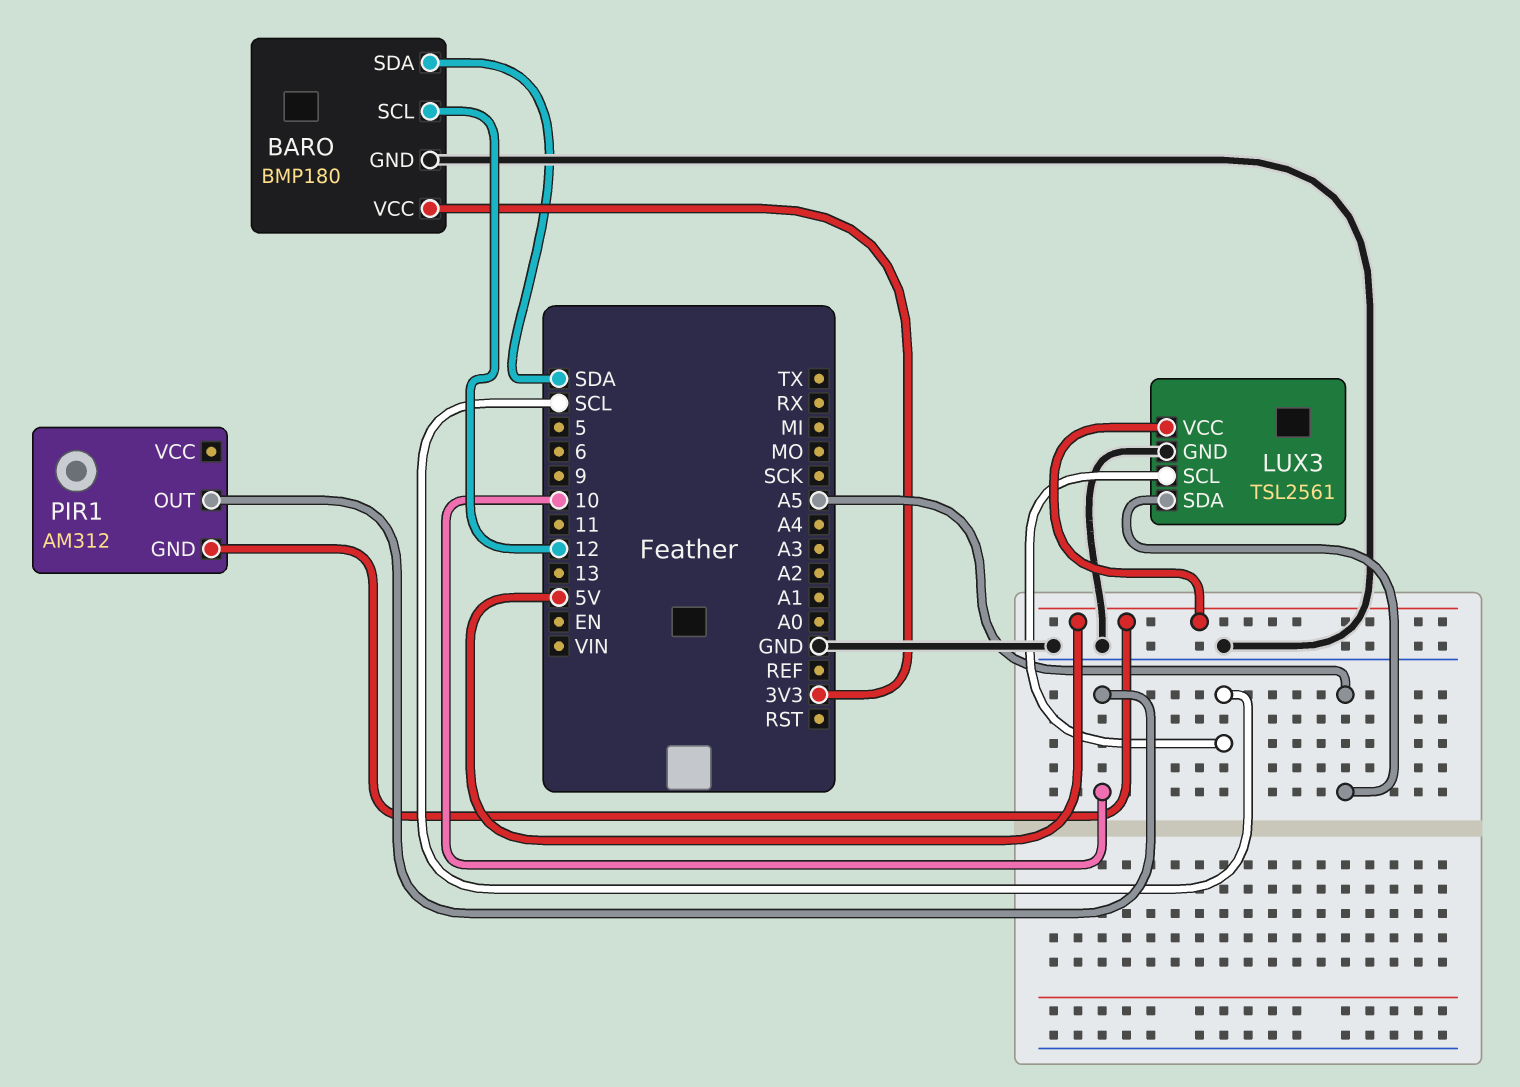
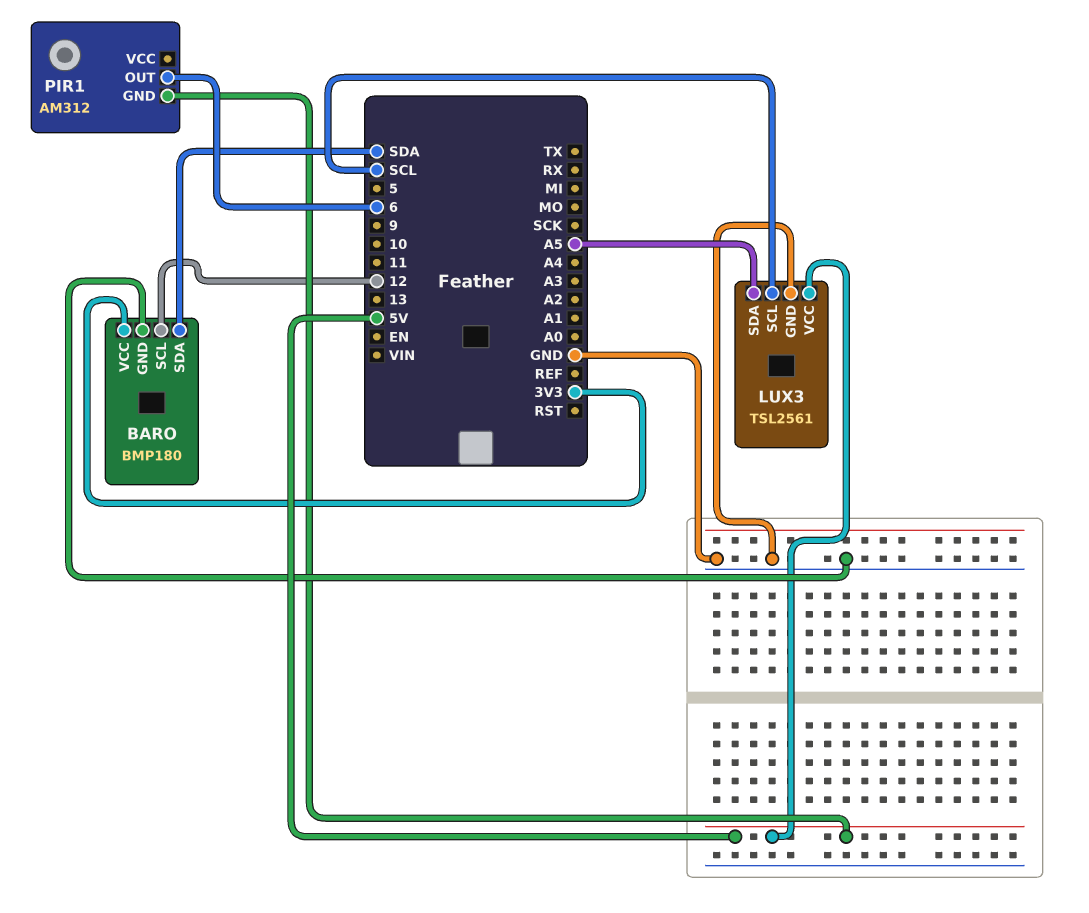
PIR1 pin OUT: 10 -> 6

